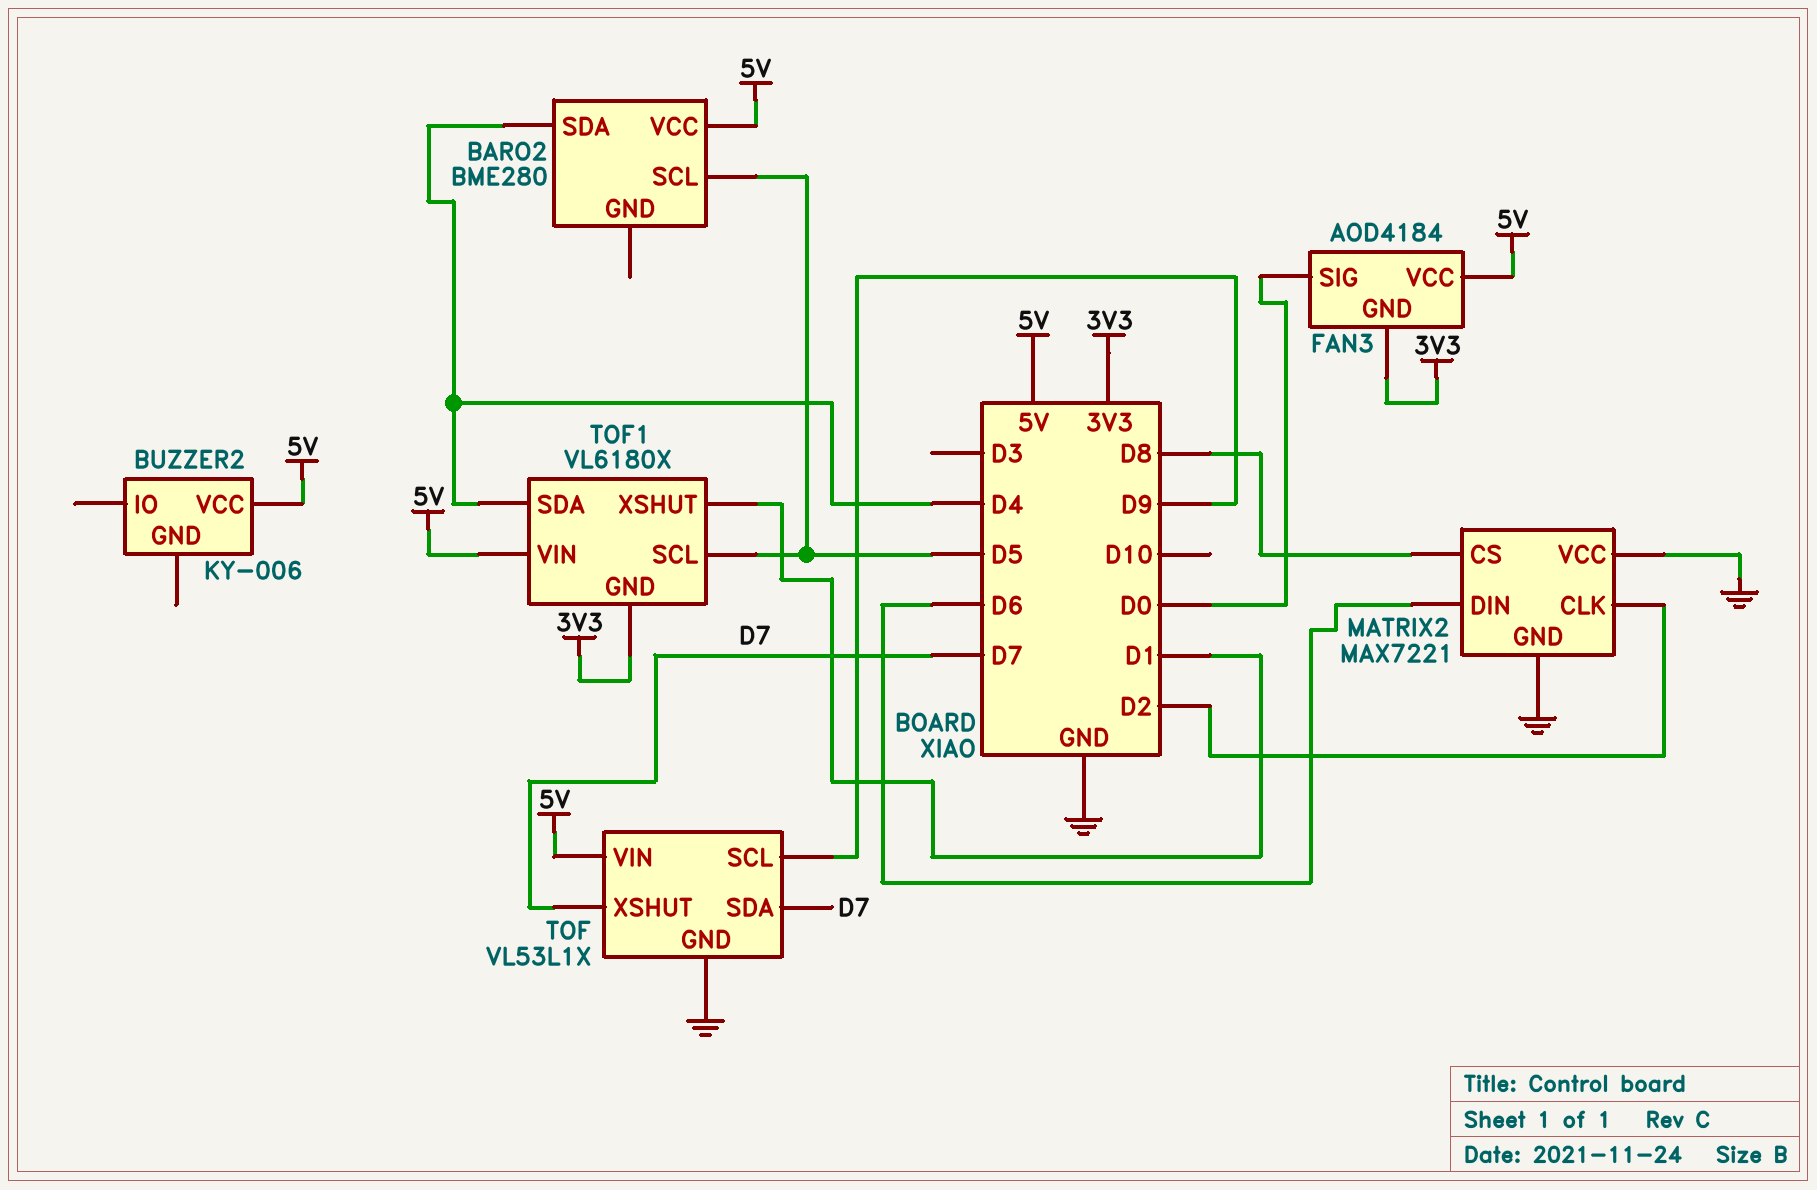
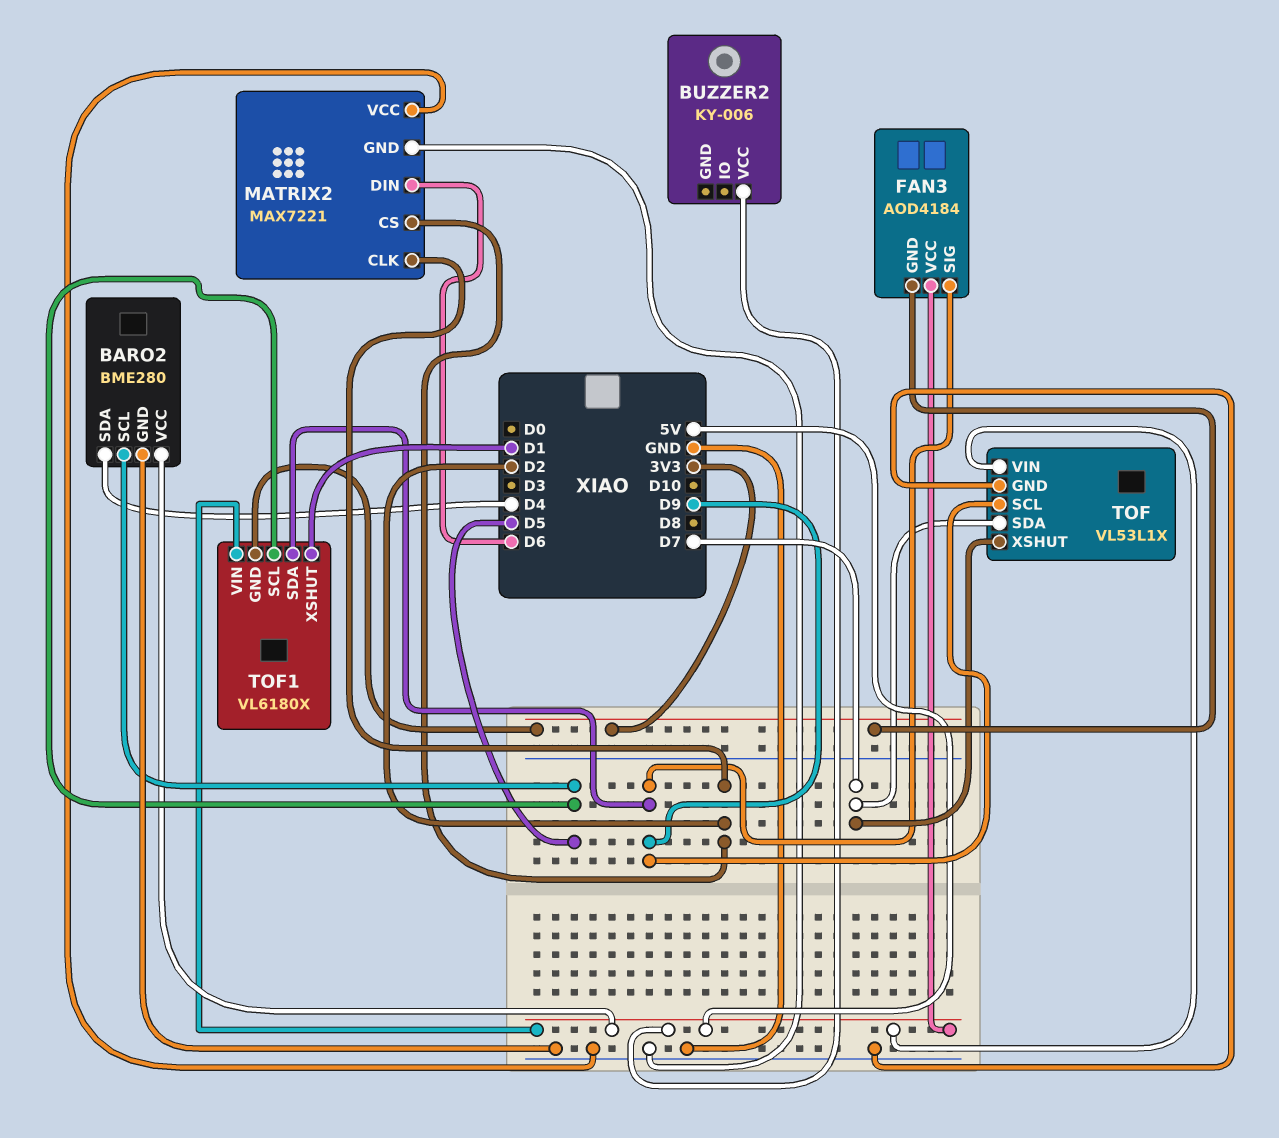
BARO2 pin GND: none -> GND
FAN3 pin SIG: D0 -> D9
MATRIX2 pin CS: D8 -> D2
TOF1 pin SDA: D4 -> D9

